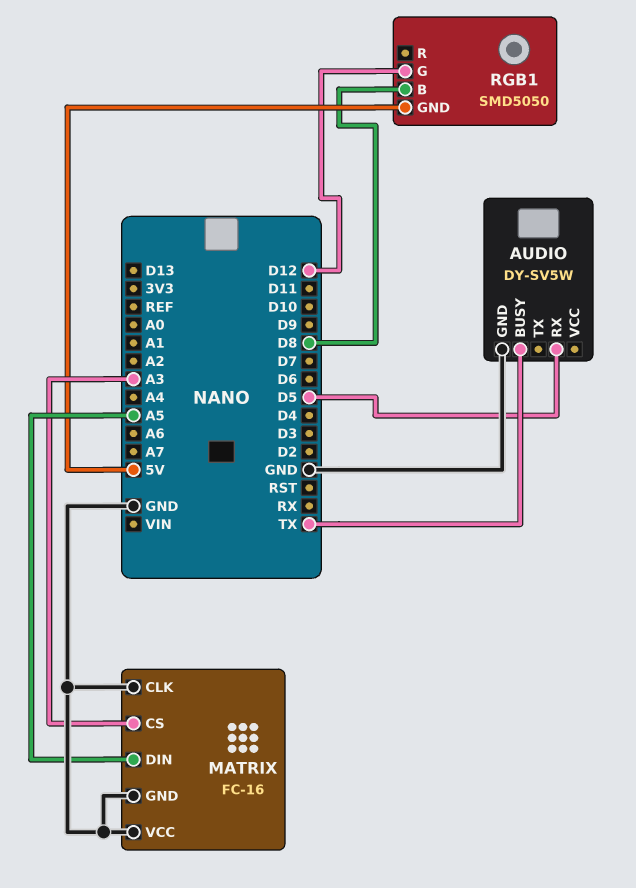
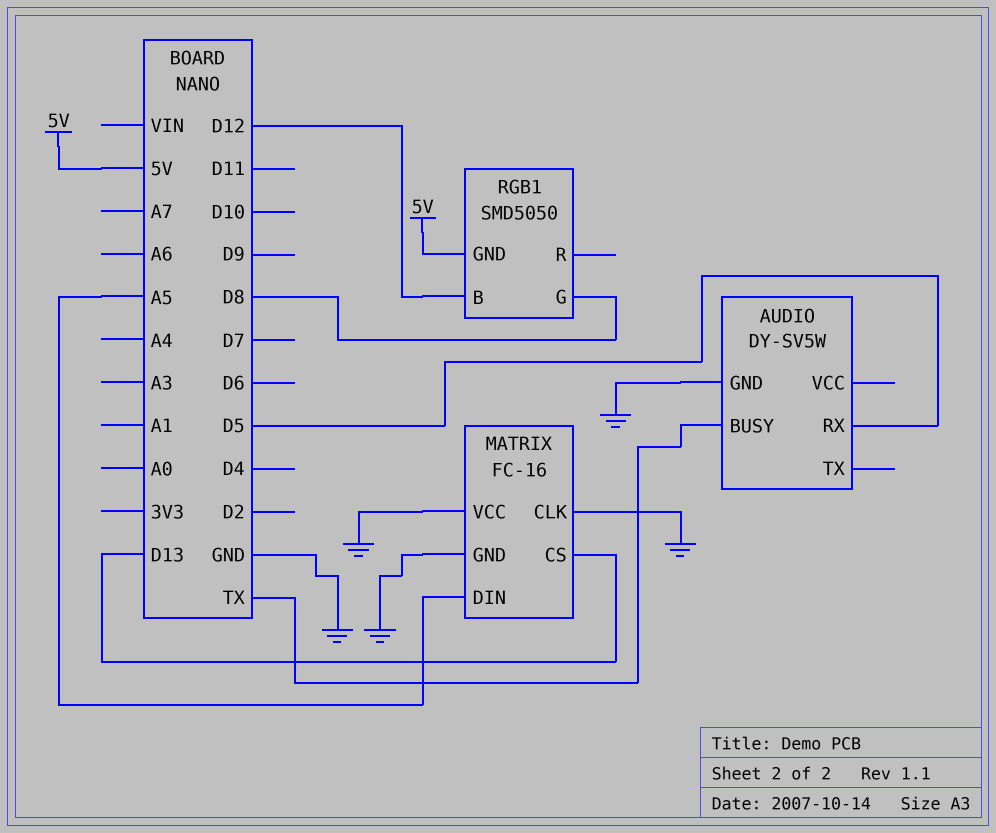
MATRIX pin CS: A3 -> D13
RGB1 pin B: D8 -> D12
RGB1 pin G: D12 -> D8

